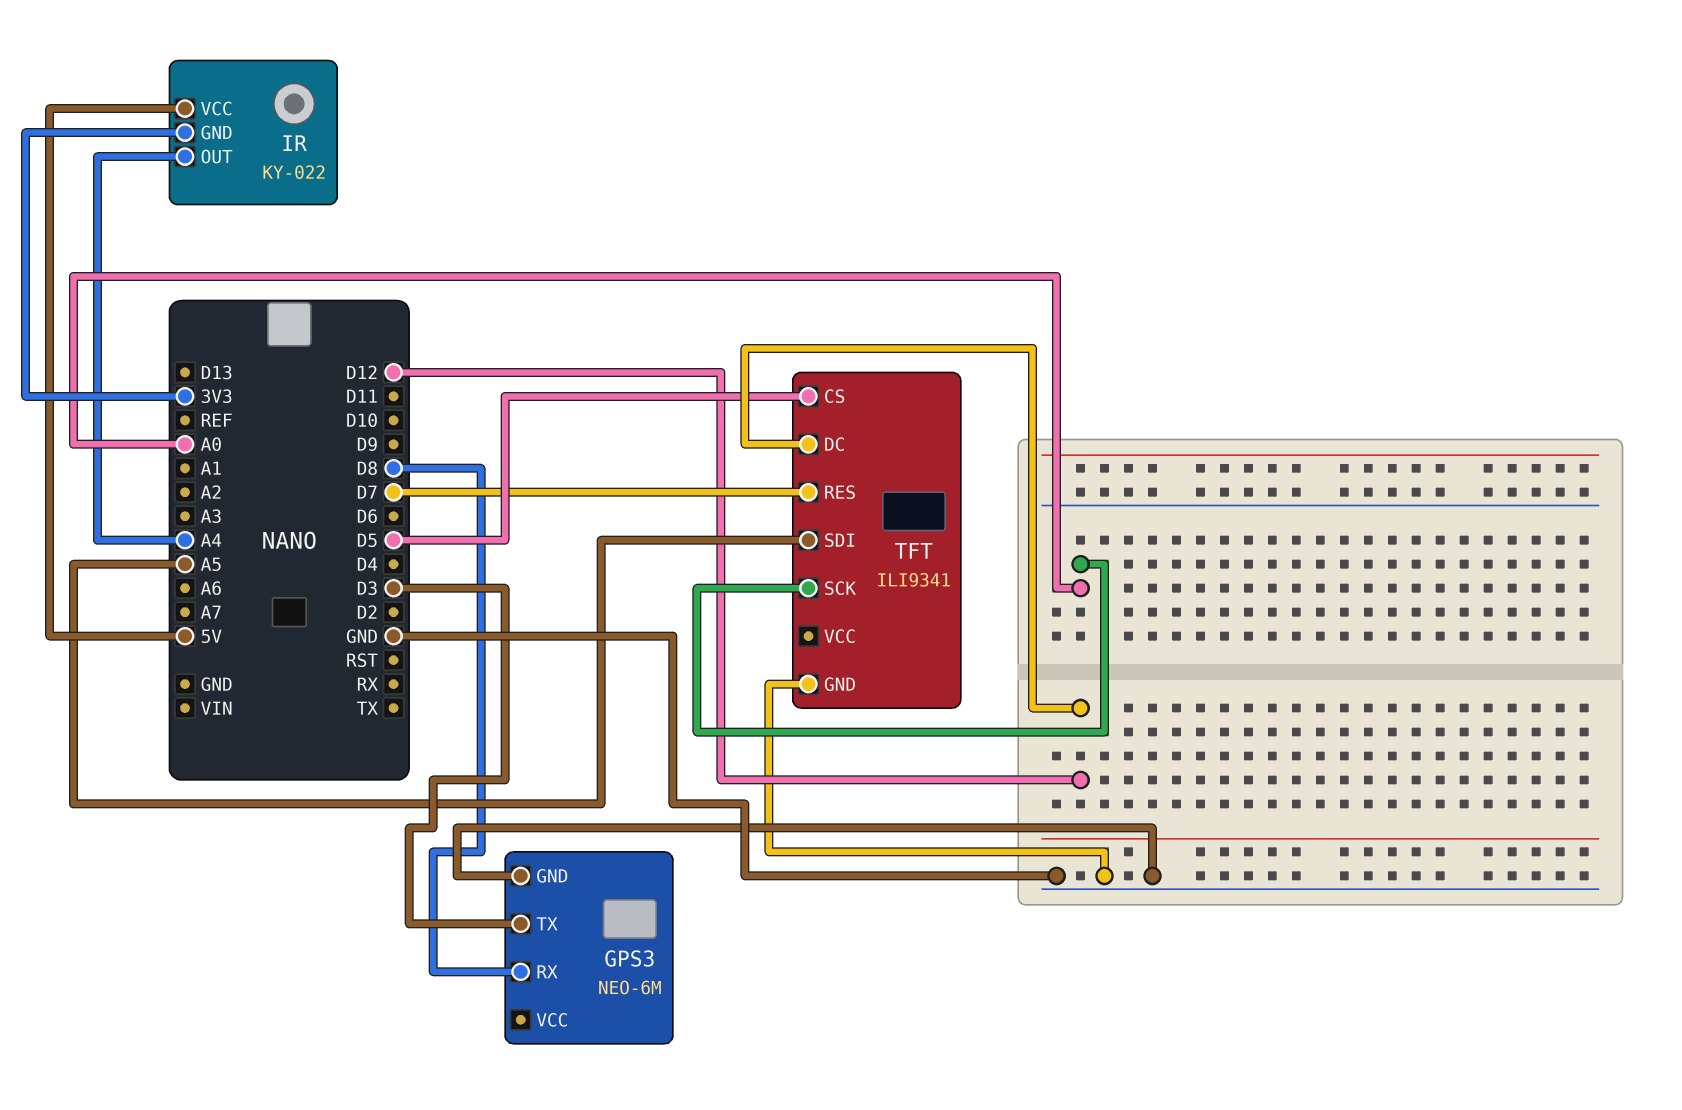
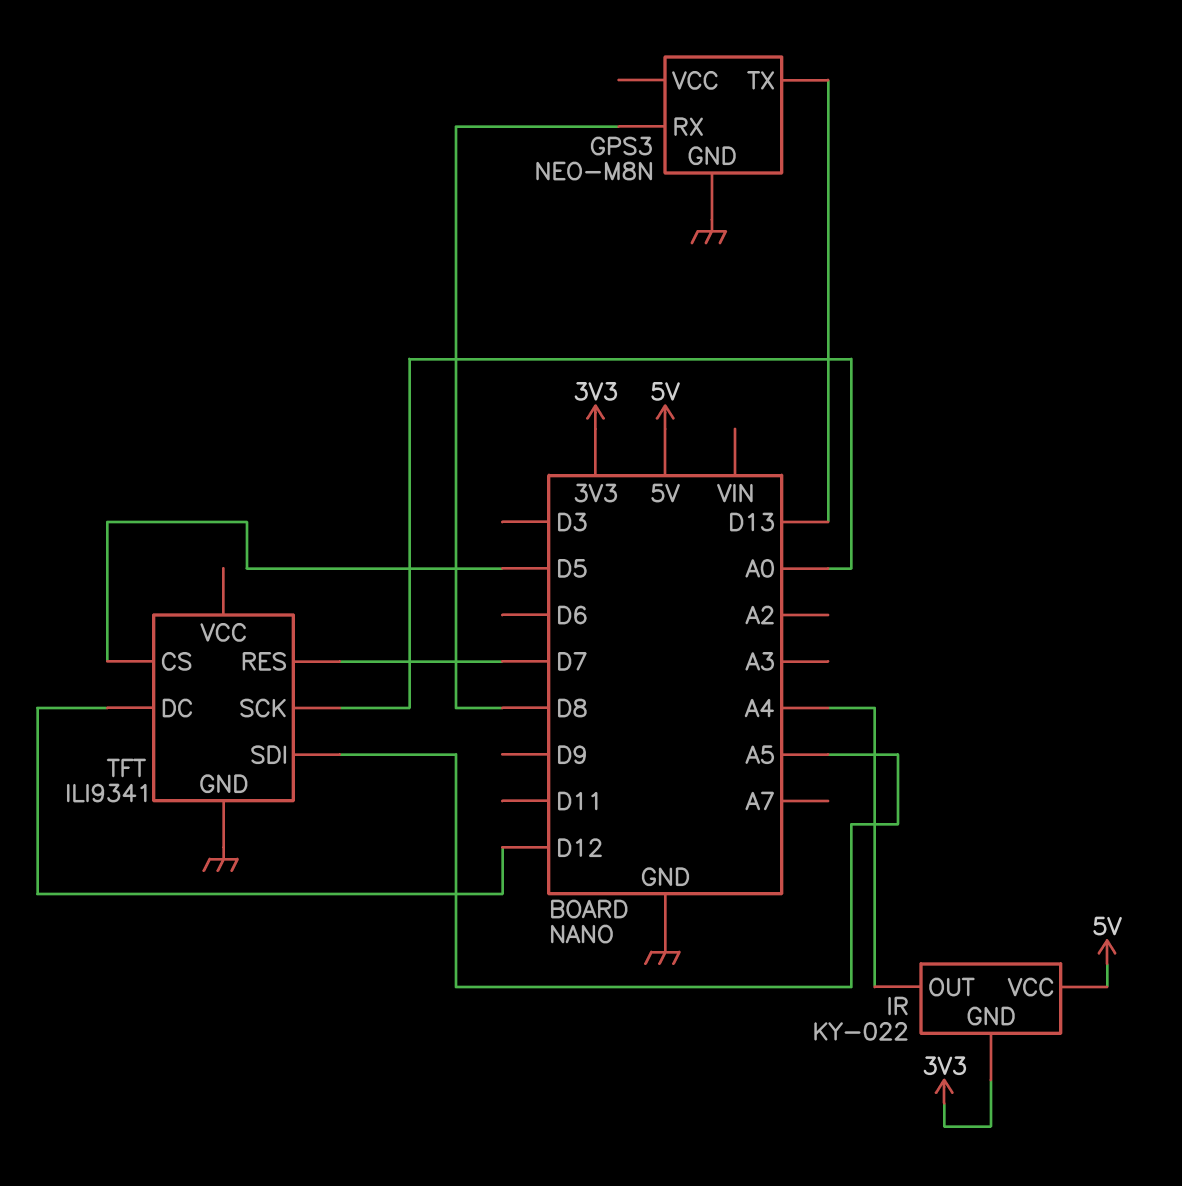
GPS3: NEO-6M -> NEO-M8N
GPS3 pin TX: D3 -> D13

